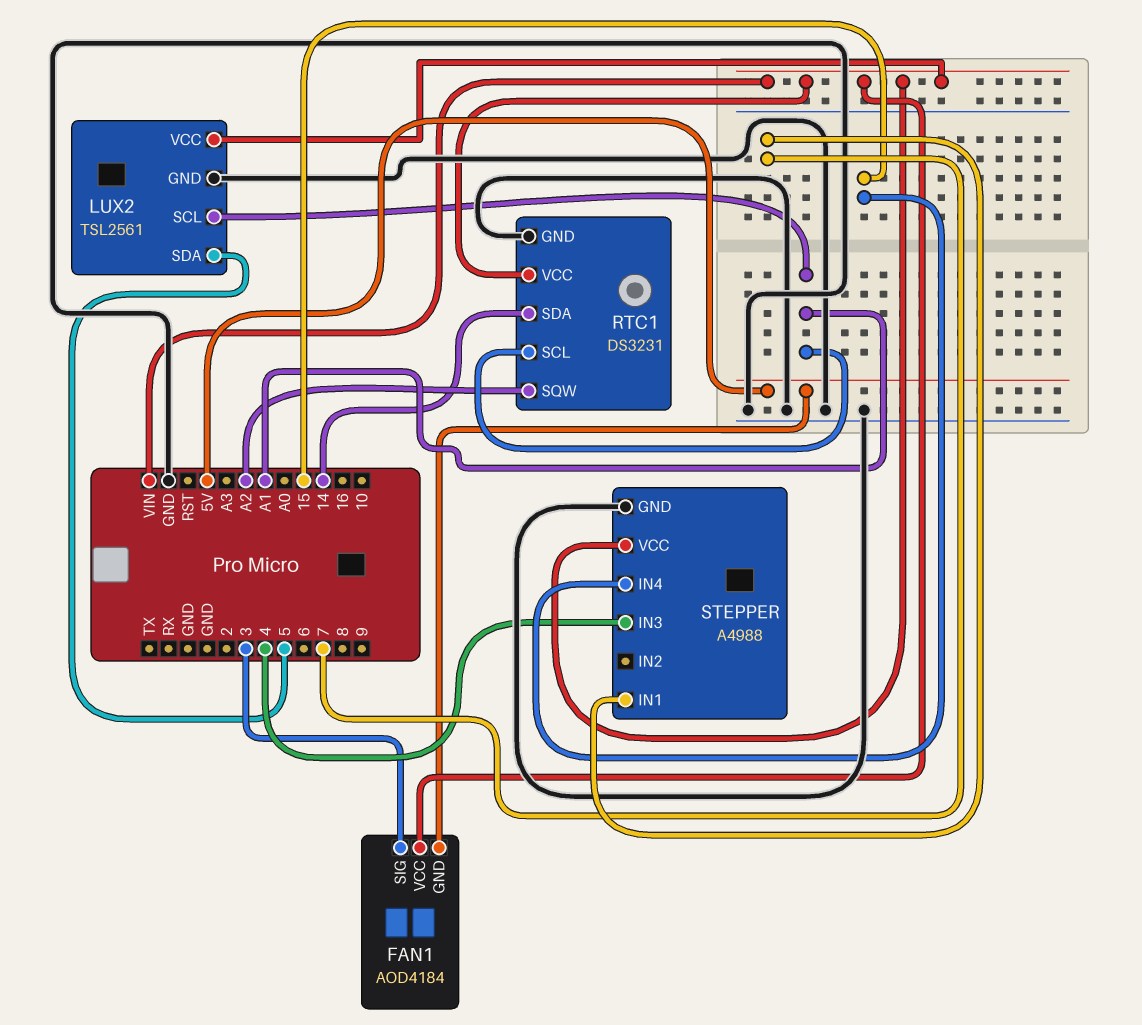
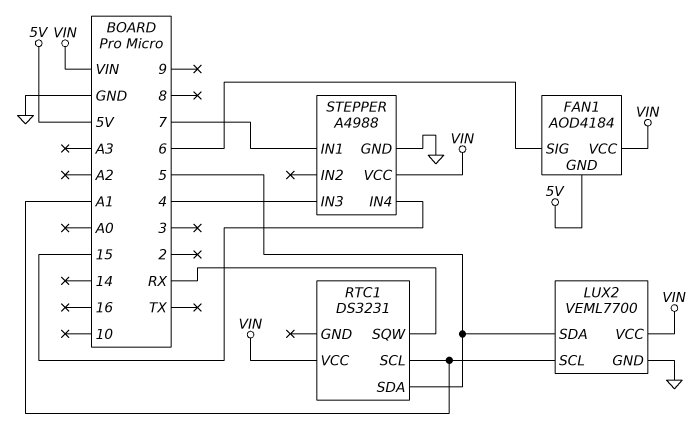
FAN1 pin SIG: 3 -> 6
LUX2: TSL2561 -> VEML7700
RTC1 pin GND: GND -> none
RTC1 pin SDA: 14 -> 5
RTC1 pin SQW: A2 -> RX

